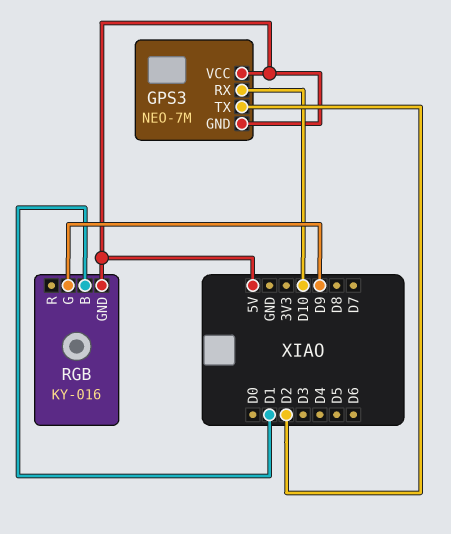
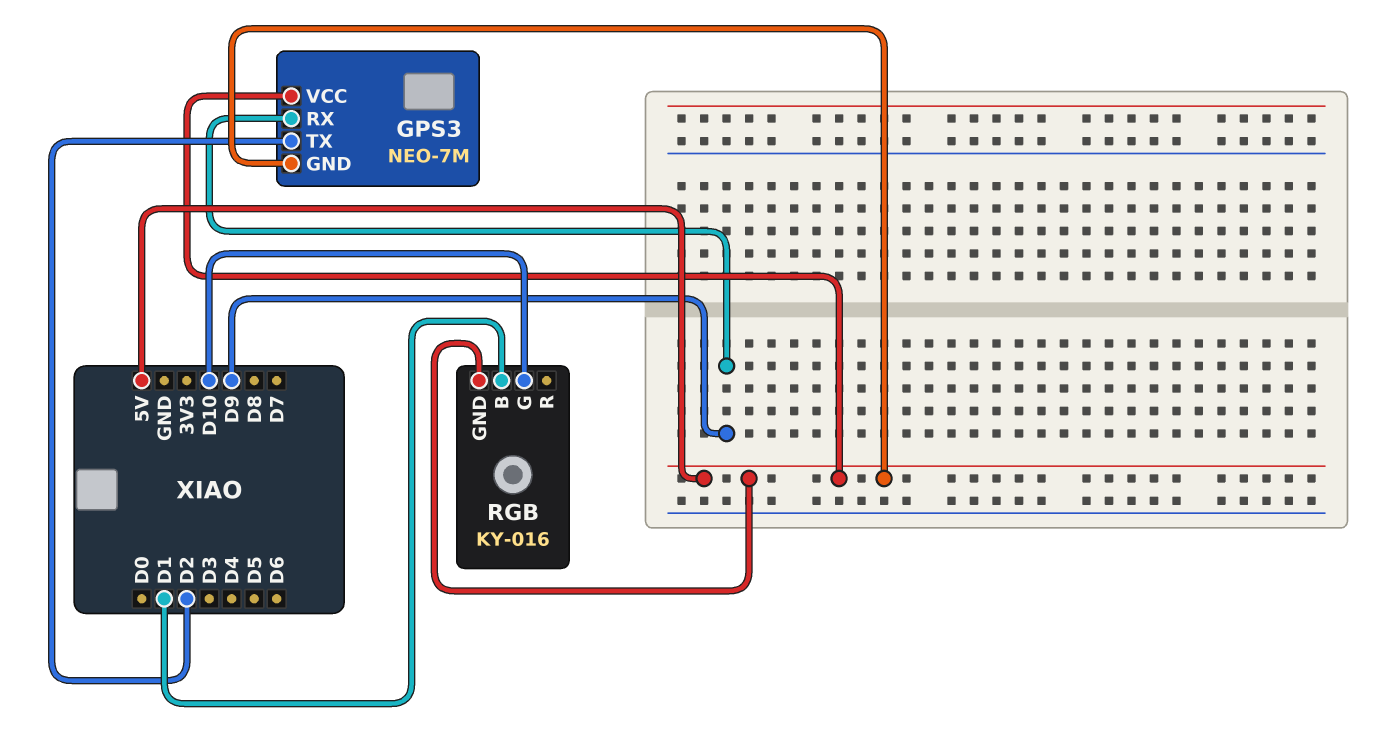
GPS3 pin RX: D10 -> D9
RGB pin G: D9 -> D10

